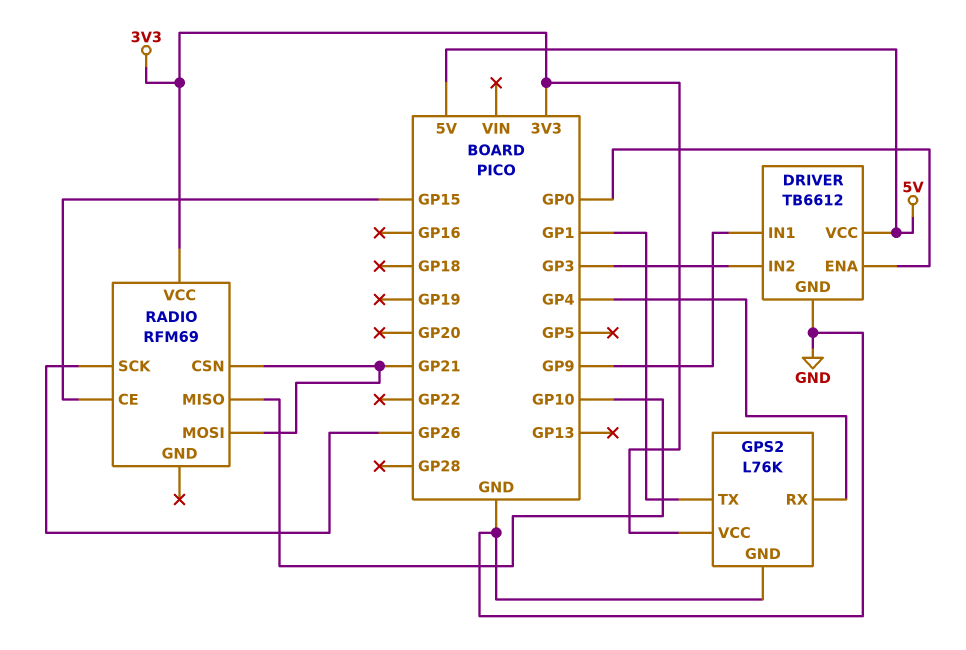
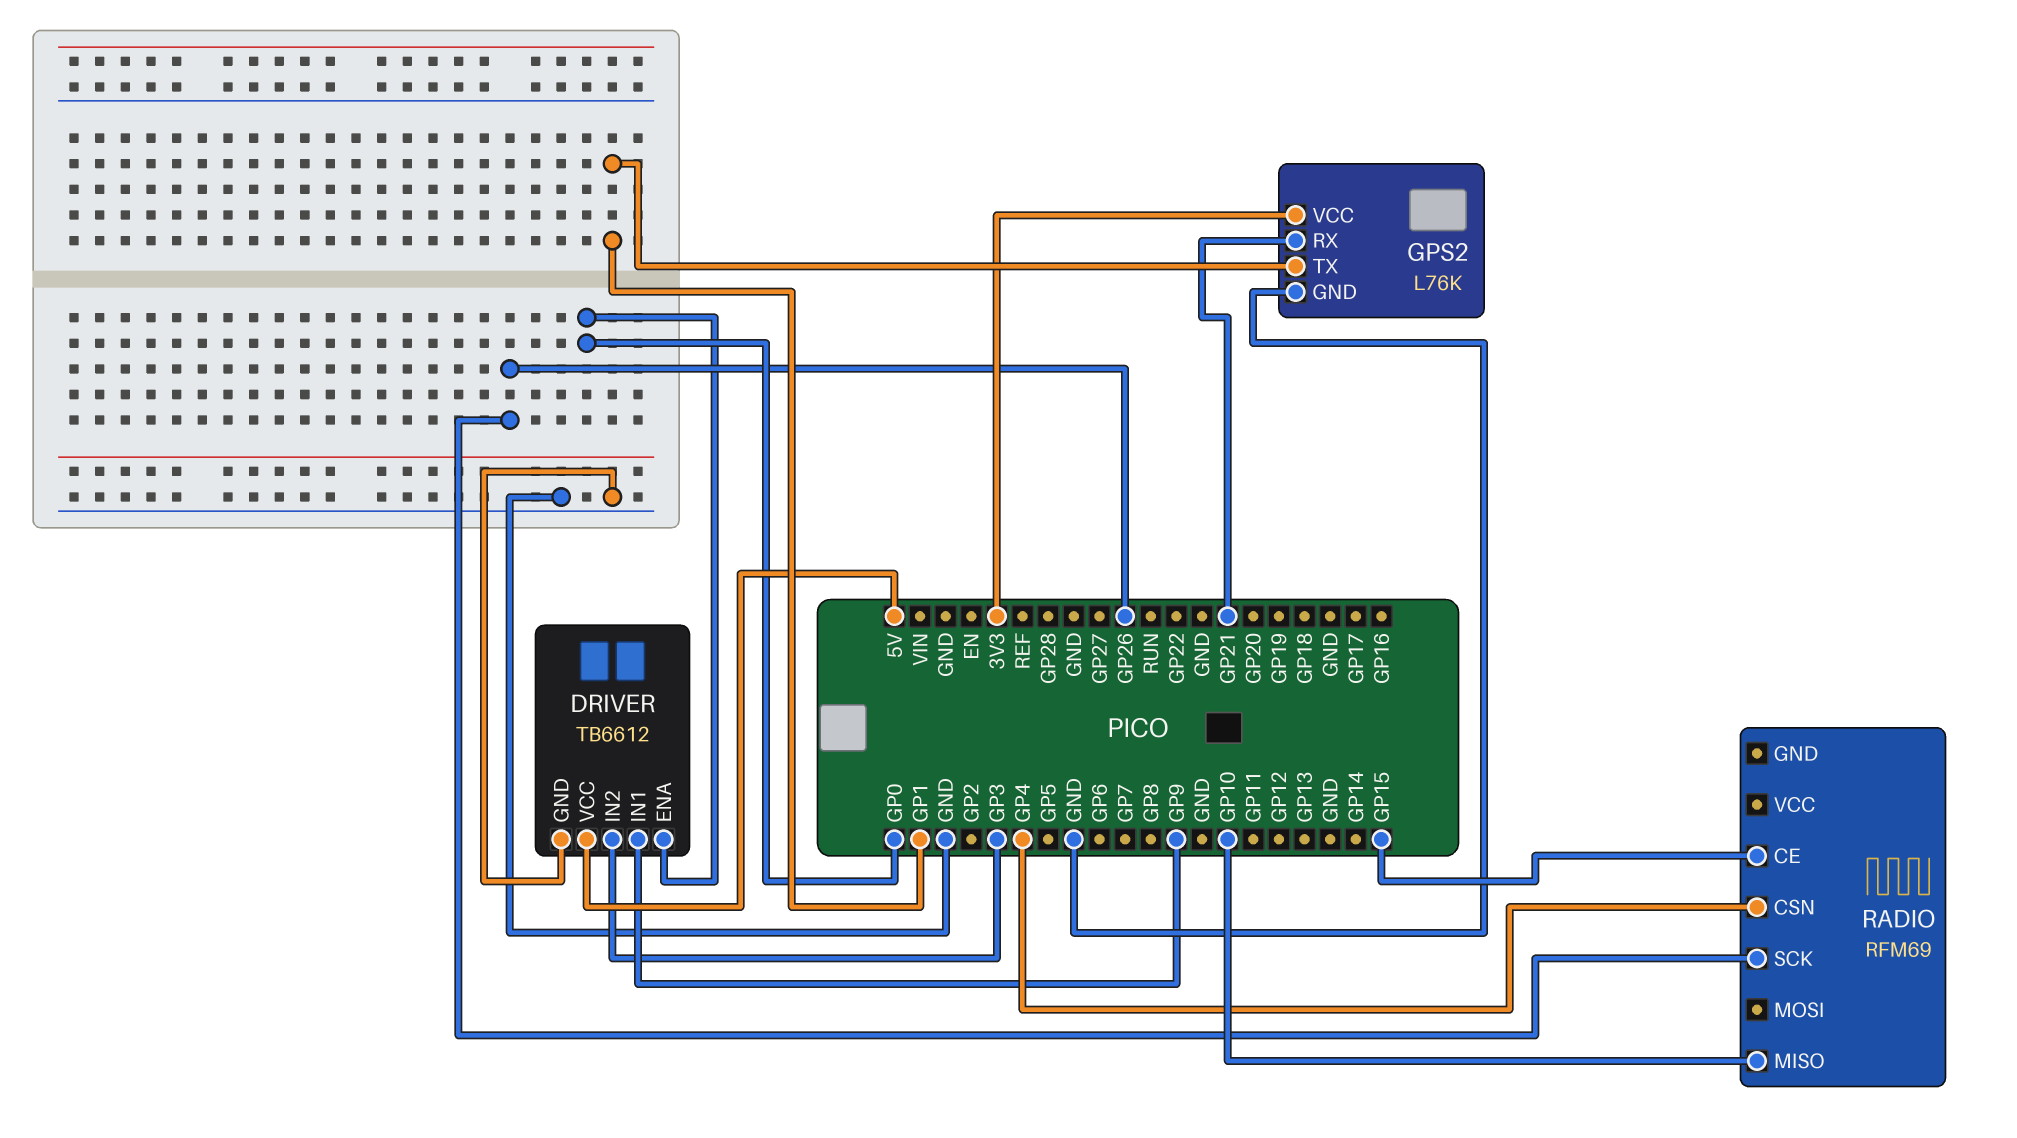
GPS2 pin RX: GP4 -> GP21
RADIO pin CSN: GP21 -> GP4
RADIO pin MOSI: GP21 -> none
RADIO pin VCC: 3V3 -> none

